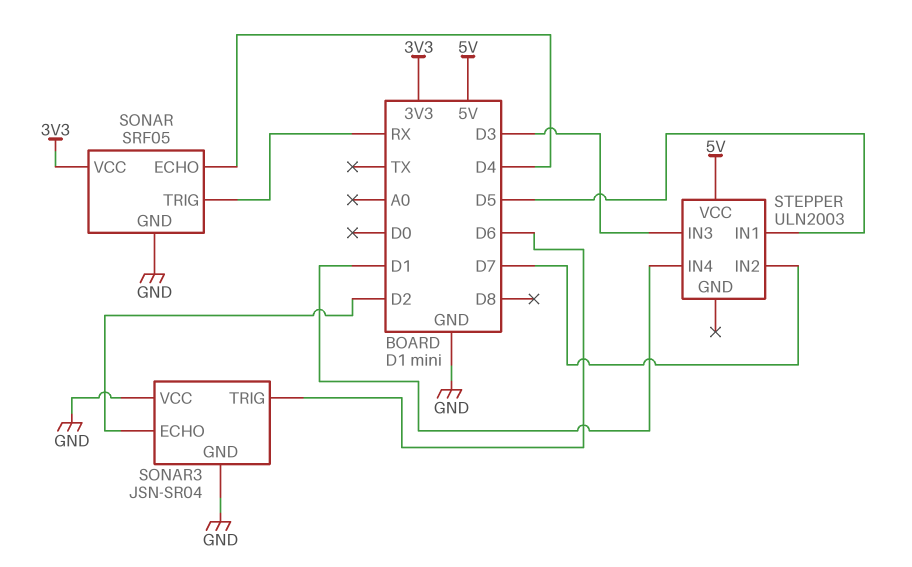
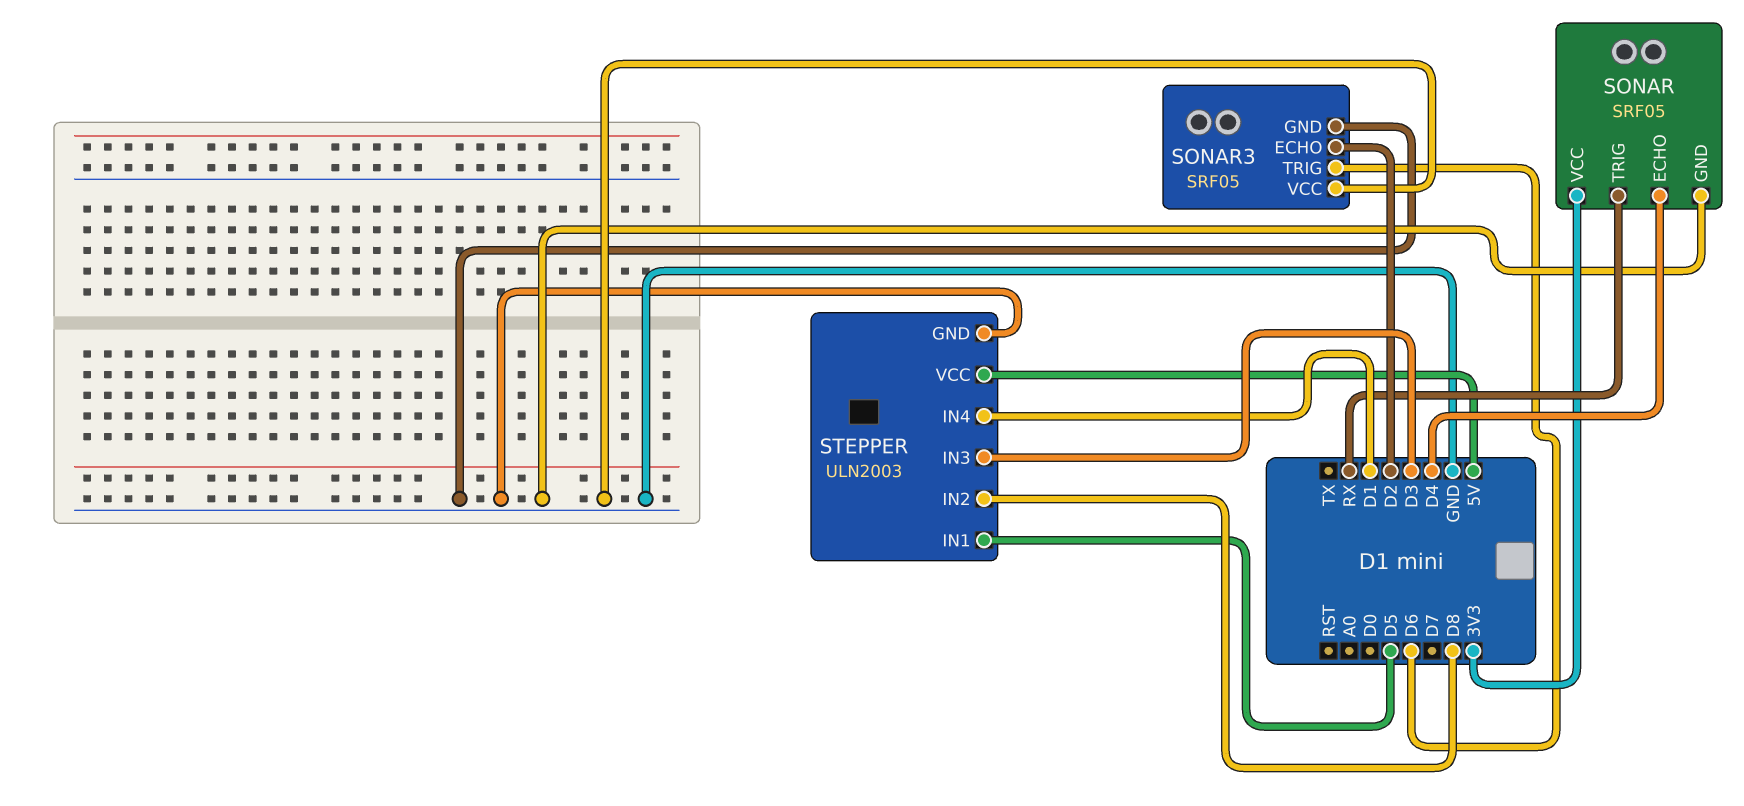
SONAR3: JSN-SR04 -> SRF05
STEPPER pin GND: none -> GND
STEPPER pin IN2: D7 -> D8

